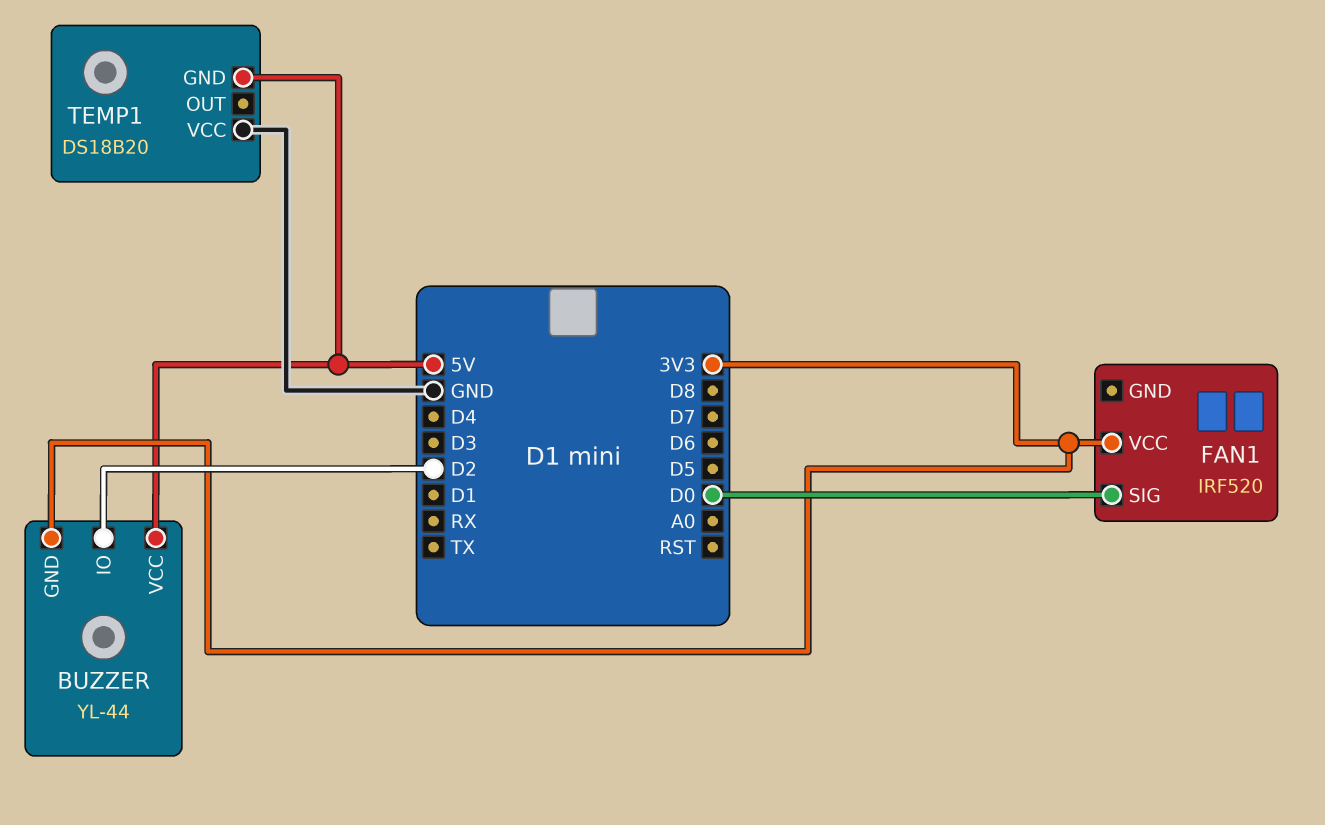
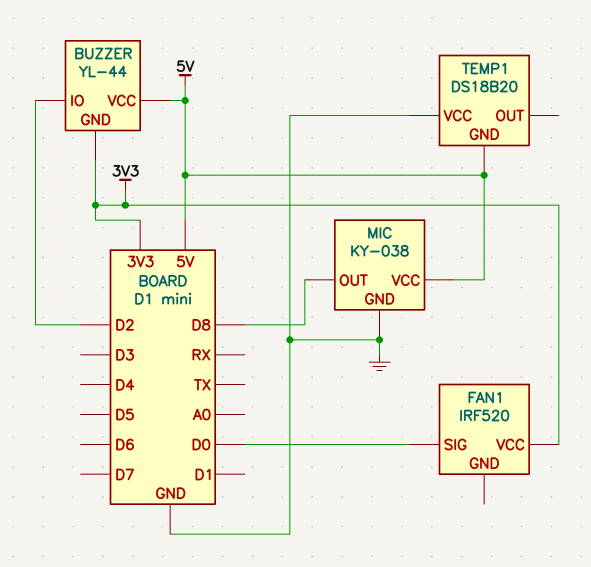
MIC: none -> KY-038
MIC pin GND: none -> GND
MIC pin OUT: none -> D8
MIC pin VCC: none -> 5V

